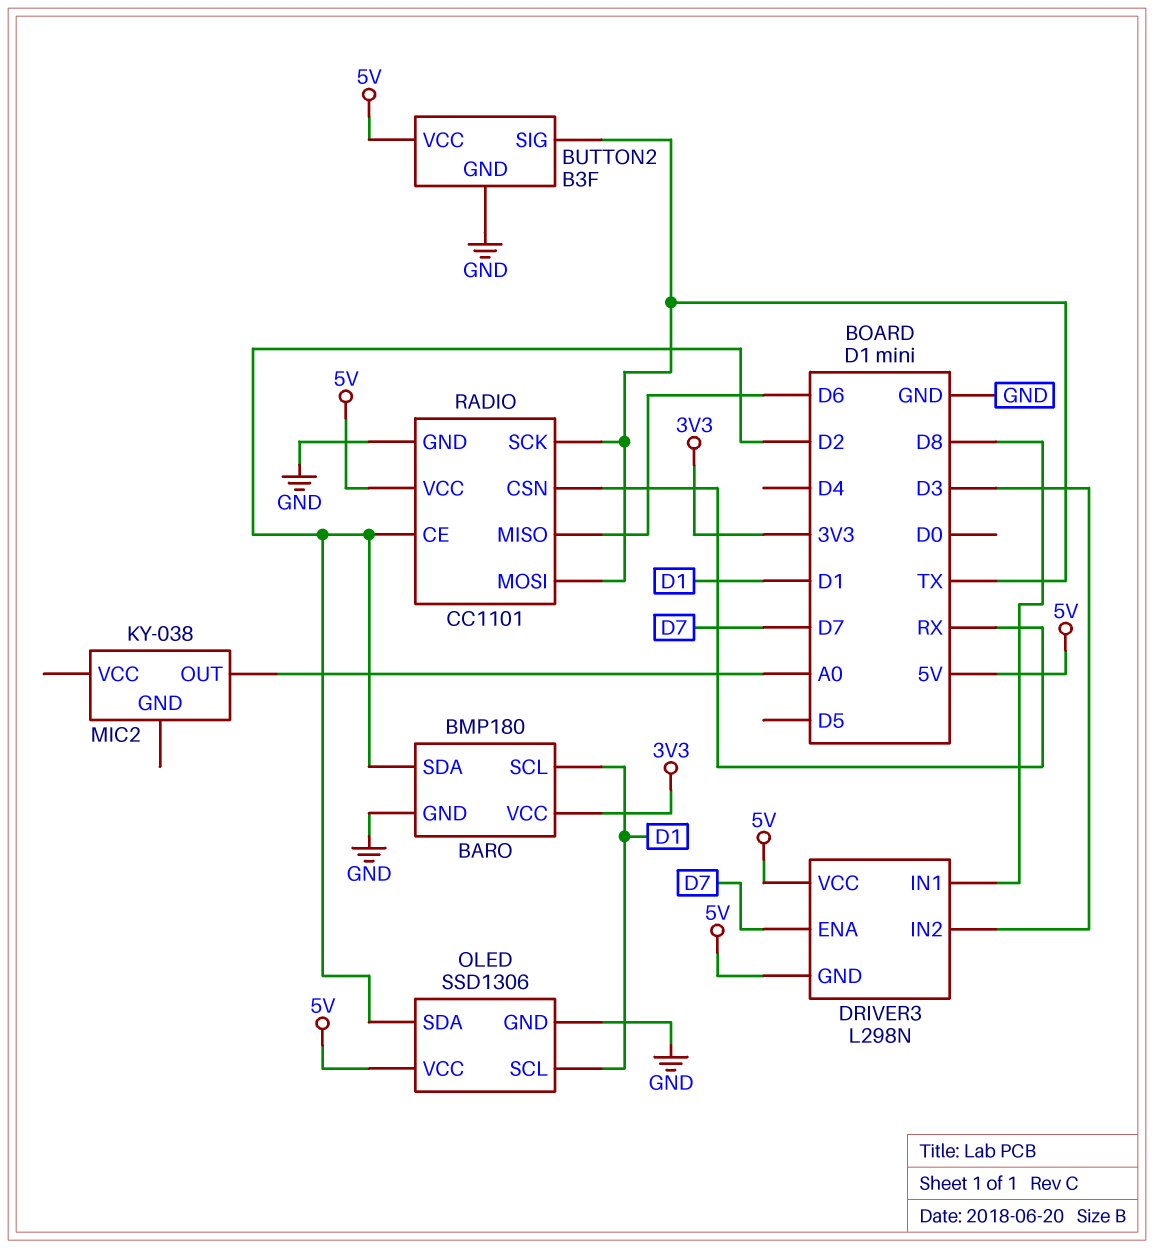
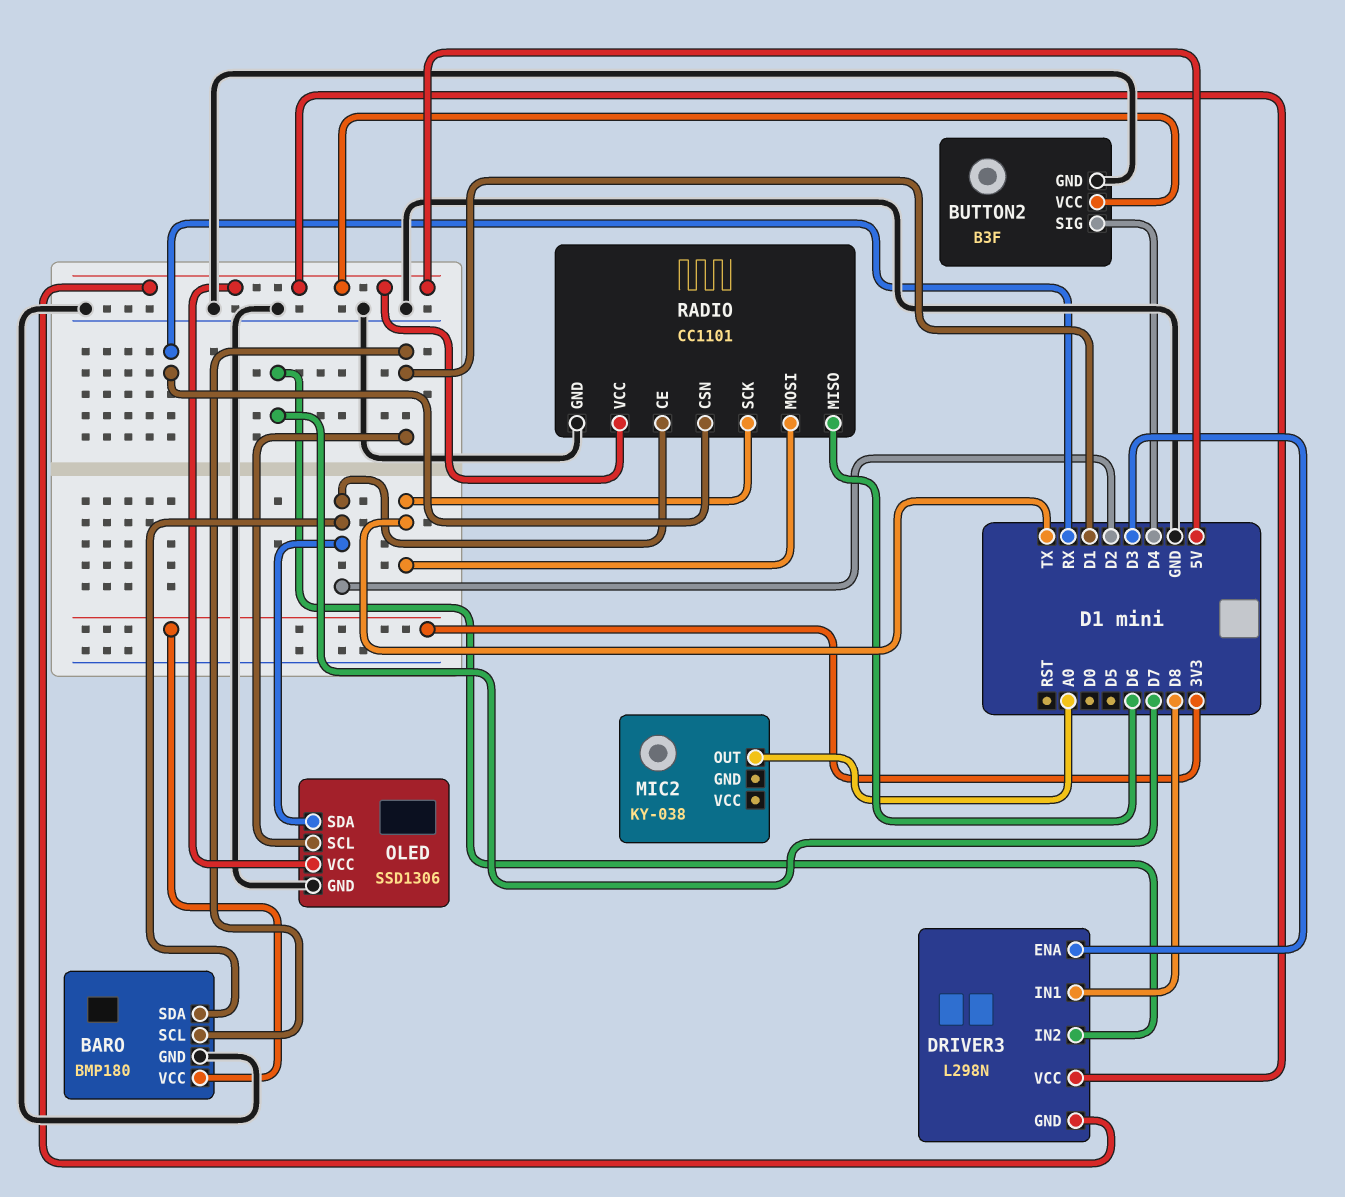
BUTTON2 pin SIG: TX -> D4
DRIVER3 pin ENA: D7 -> D3
DRIVER3 pin IN2: D3 -> D7

